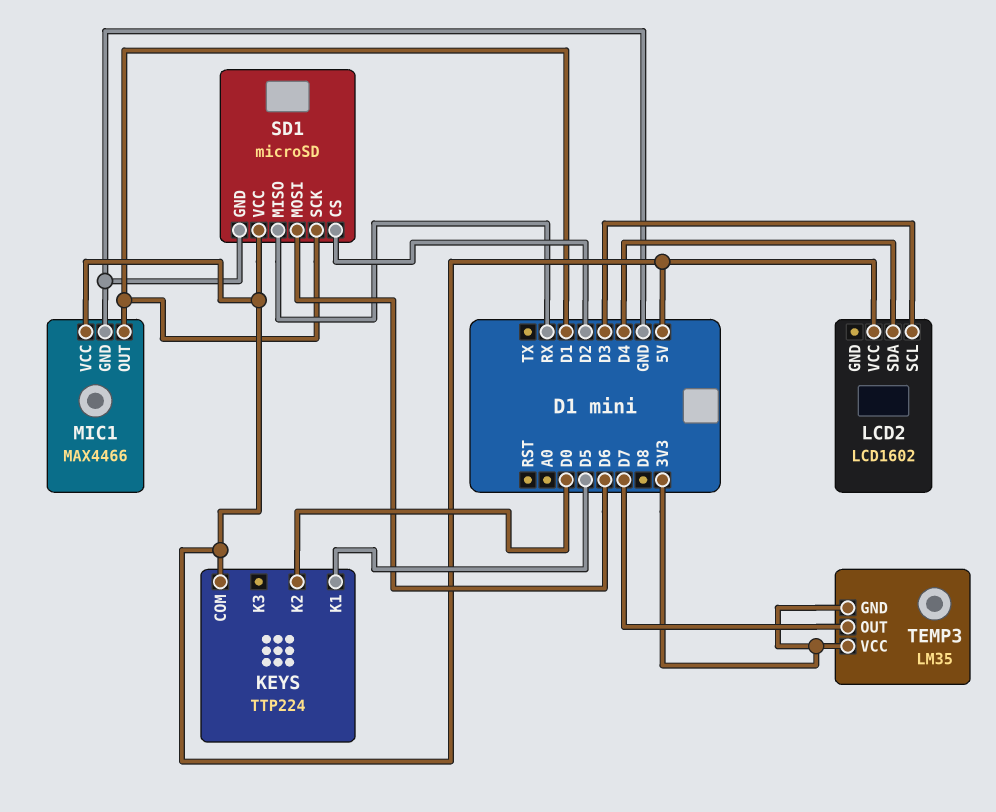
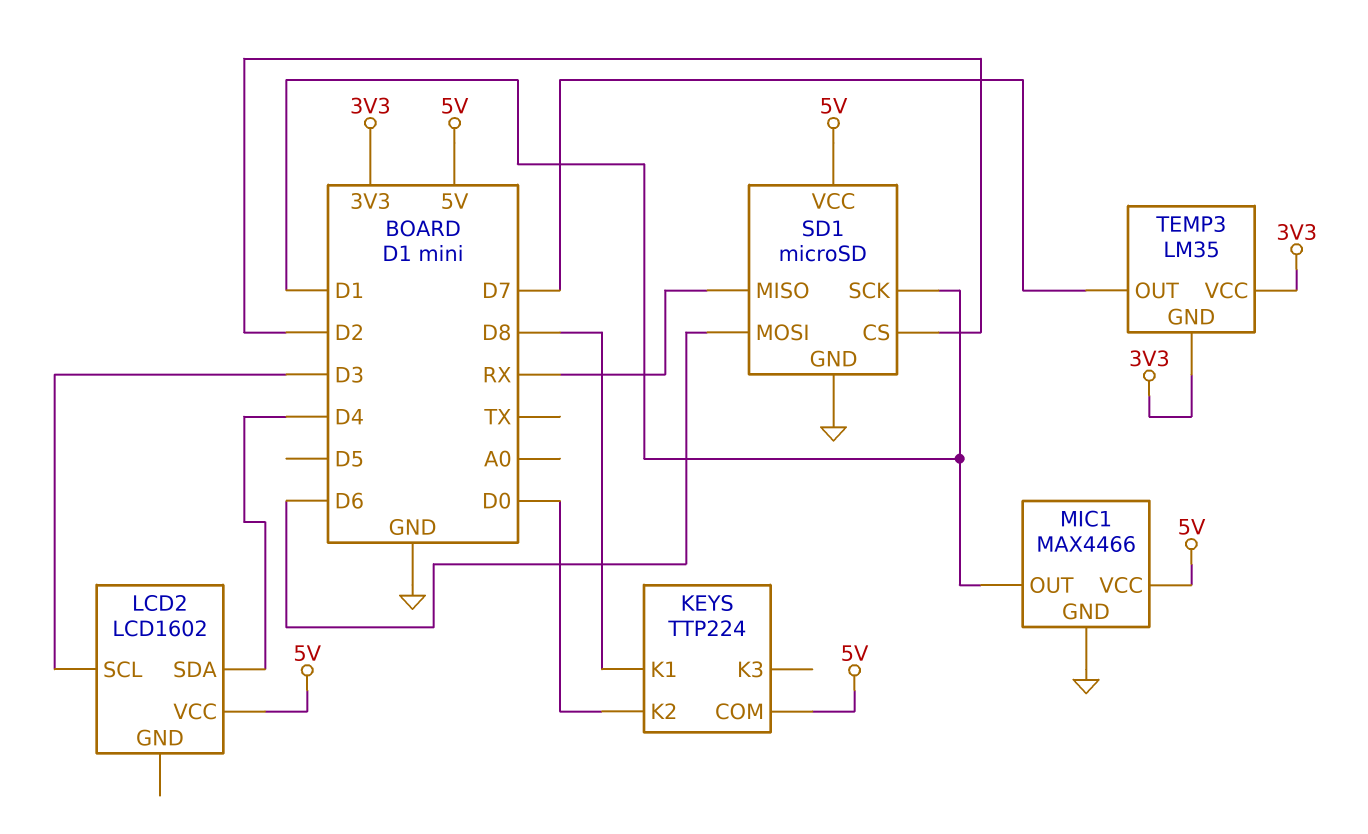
KEYS pin K1: D5 -> D8

